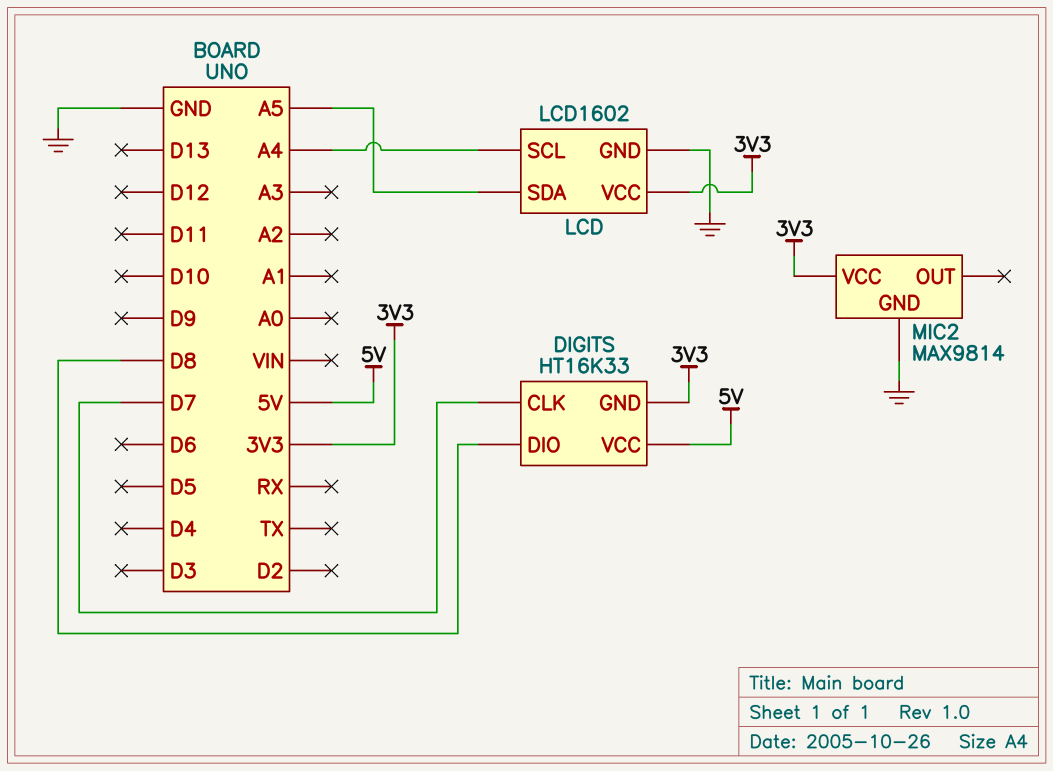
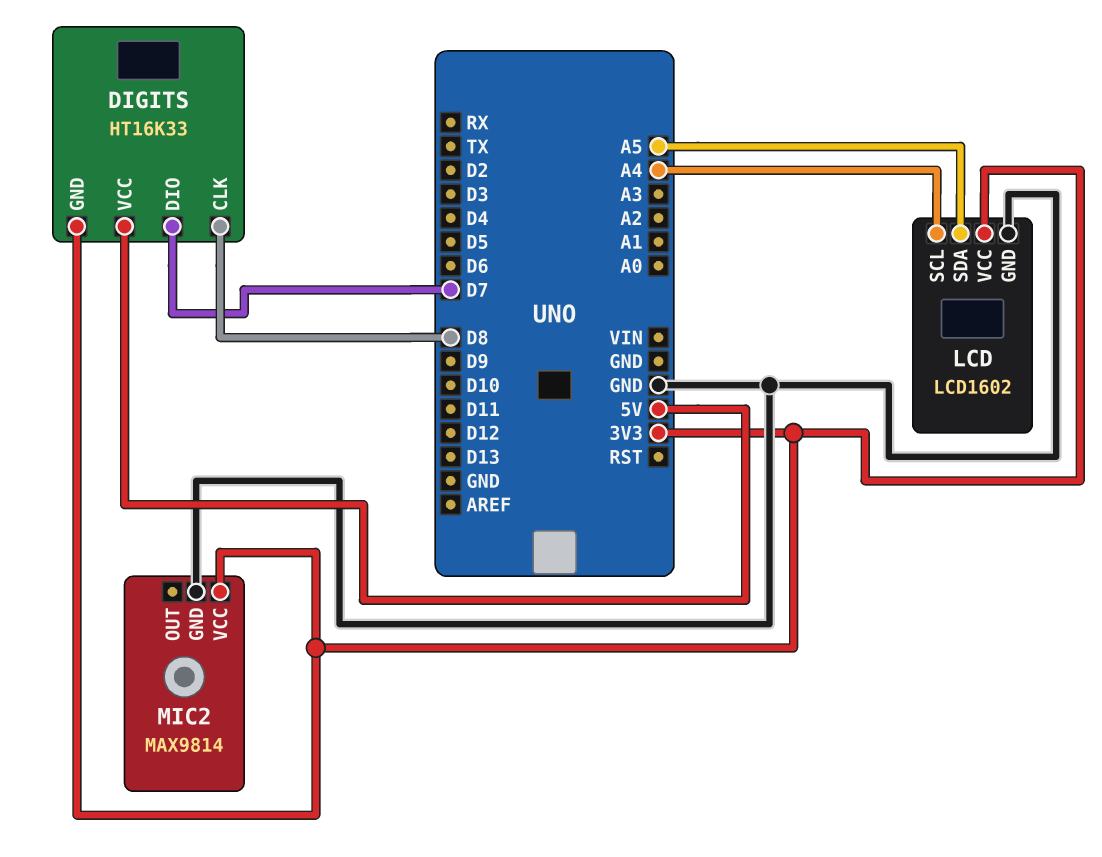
DIGITS pin CLK: D7 -> D8
DIGITS pin DIO: D8 -> D7

